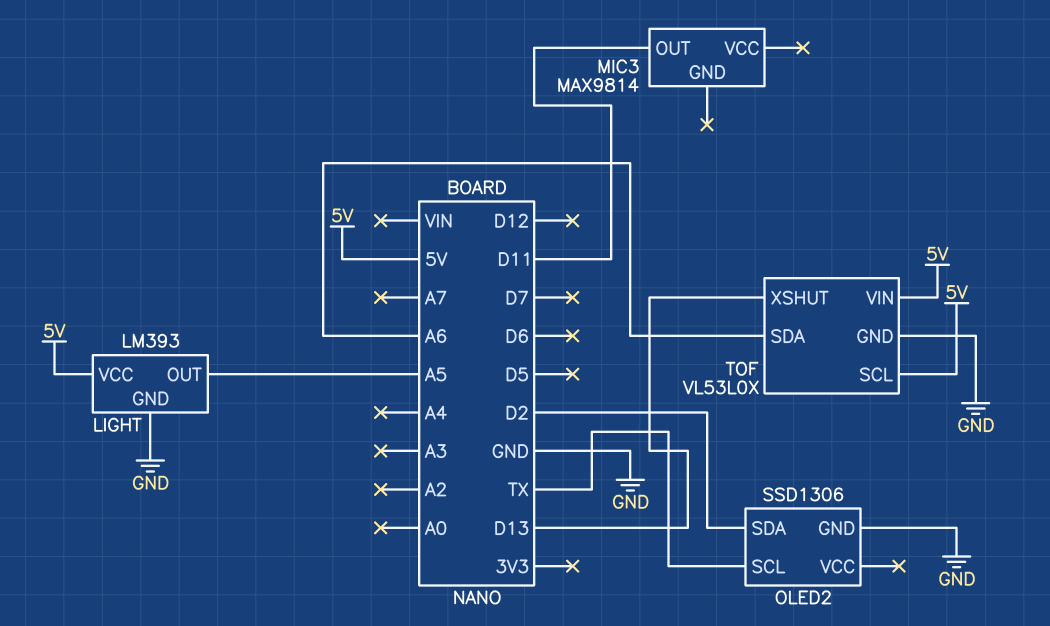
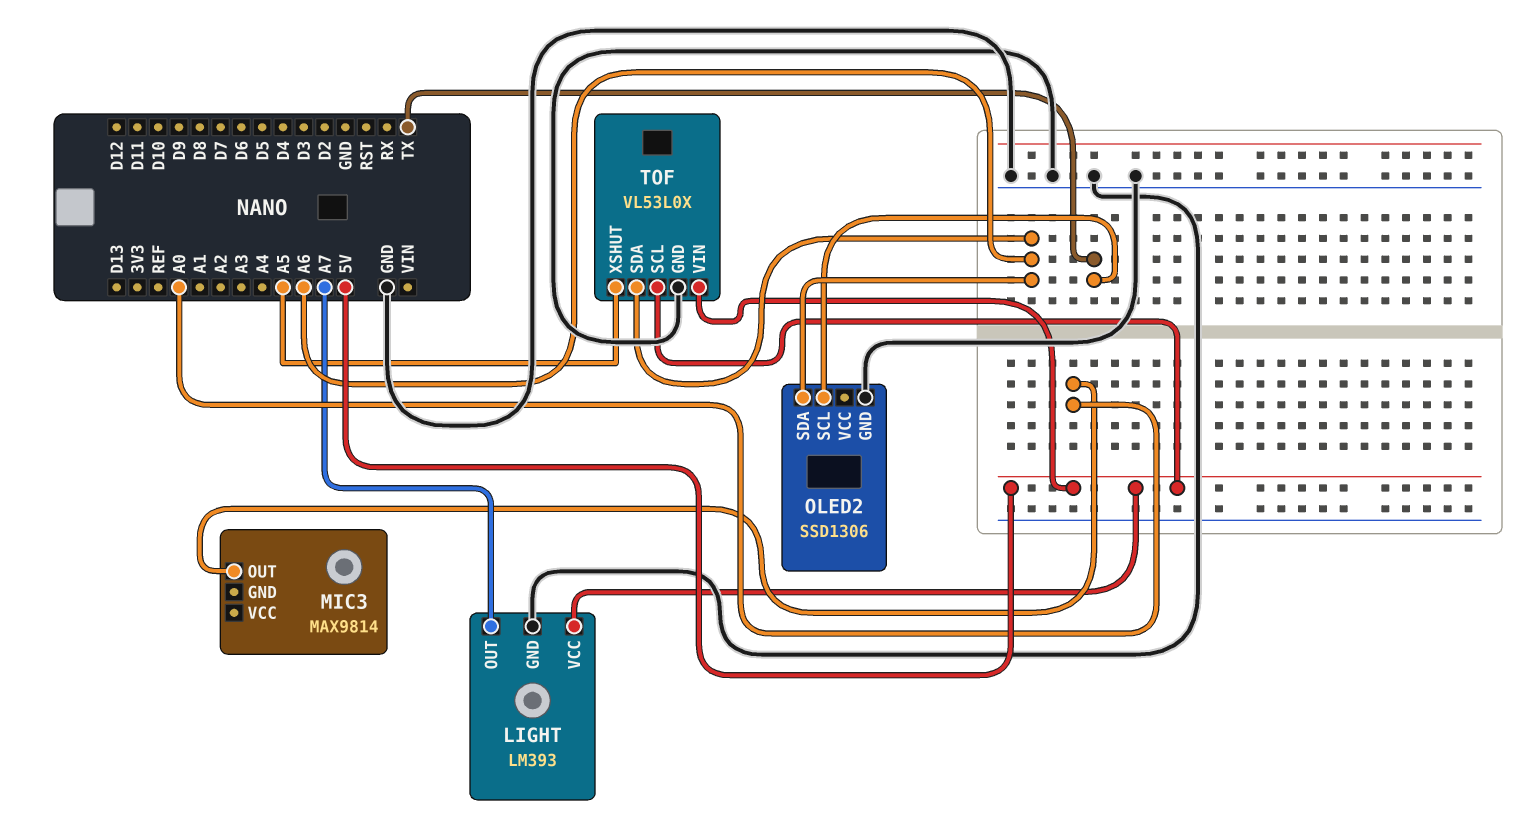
LIGHT pin OUT: A5 -> A7
MIC3 pin OUT: D11 -> A0
OLED2 pin SDA: D2 -> A6
TOF pin XSHUT: D13 -> A5

